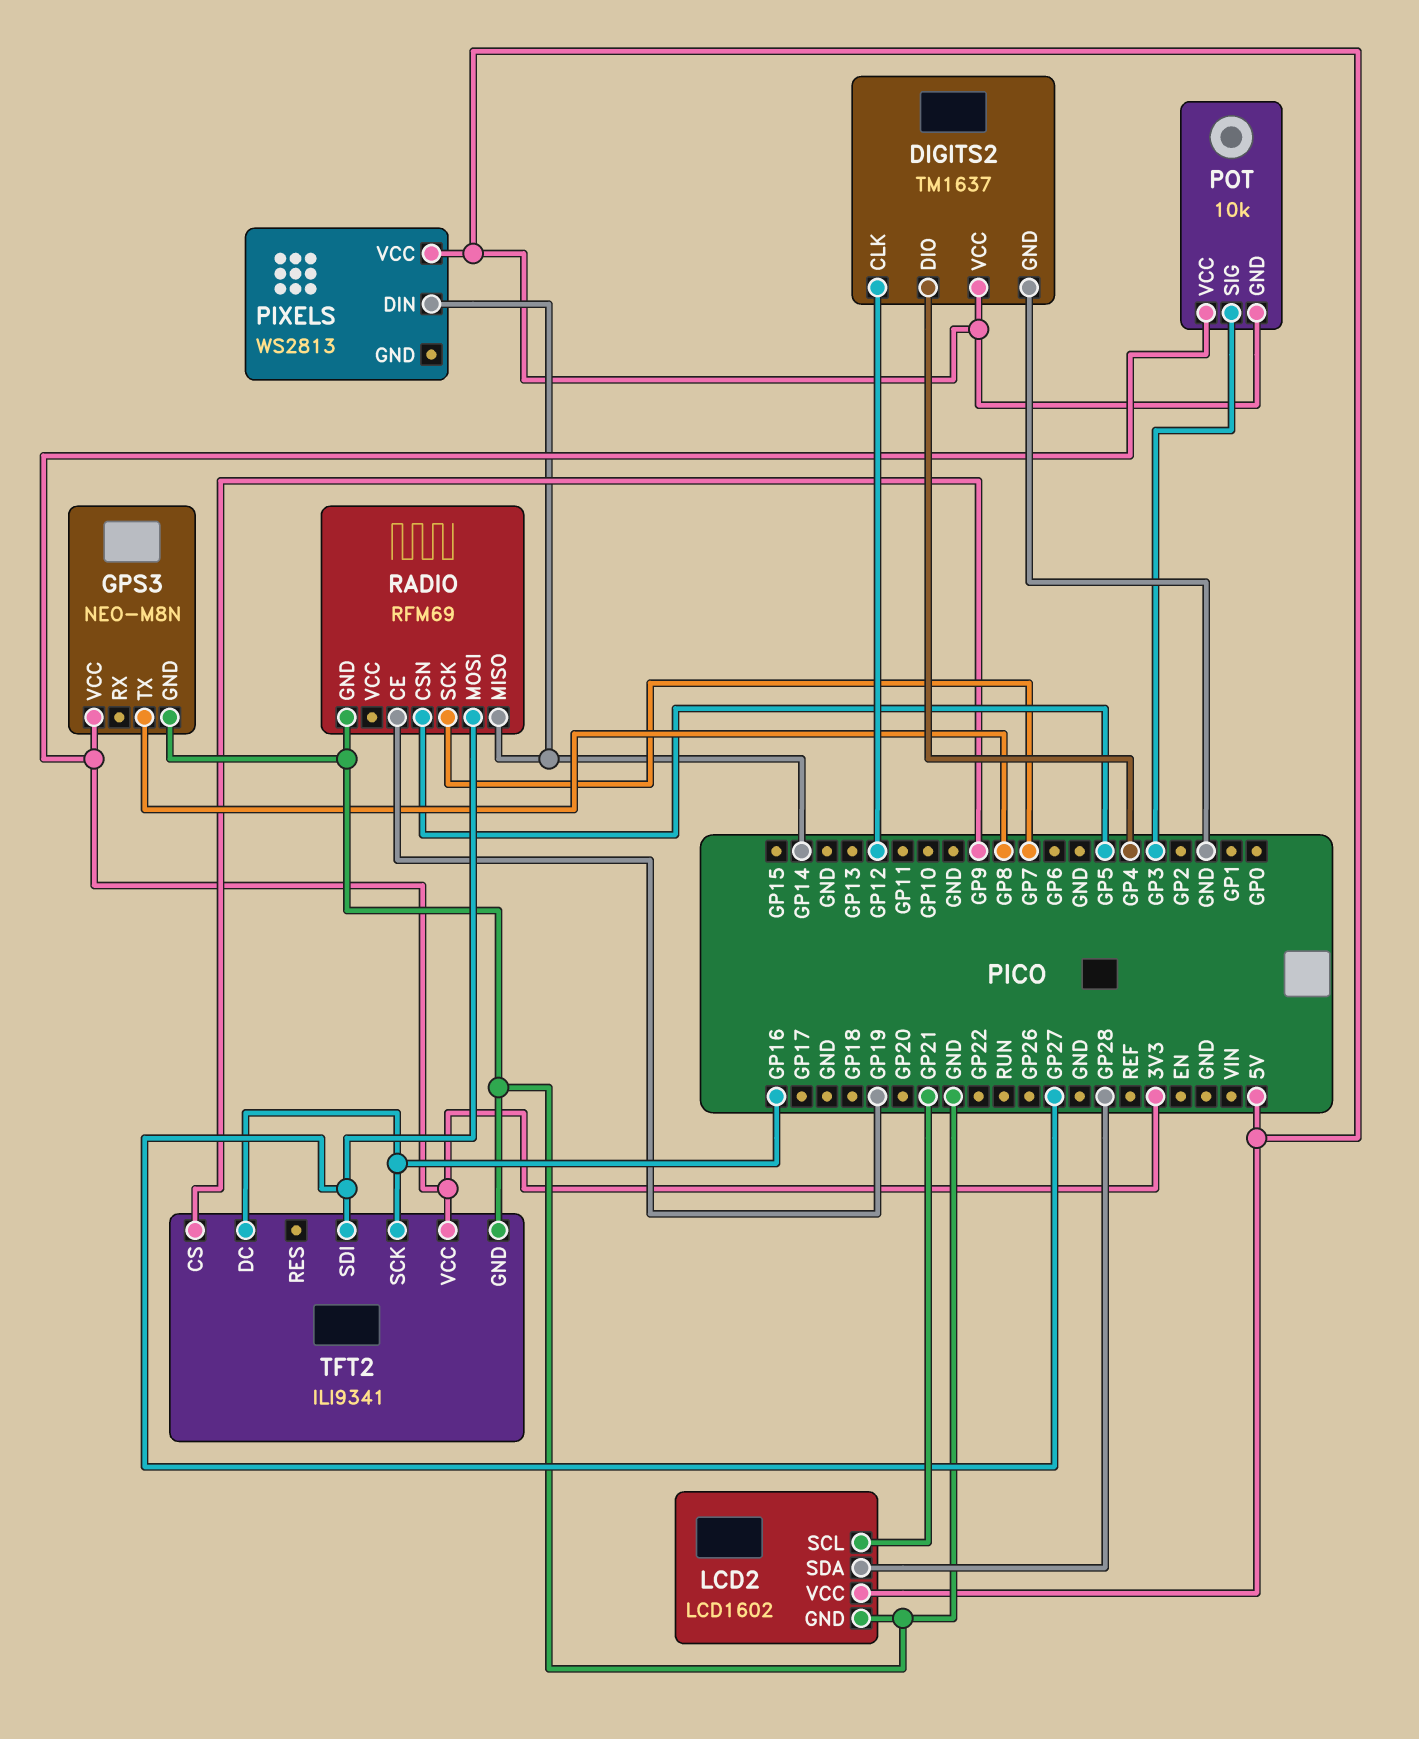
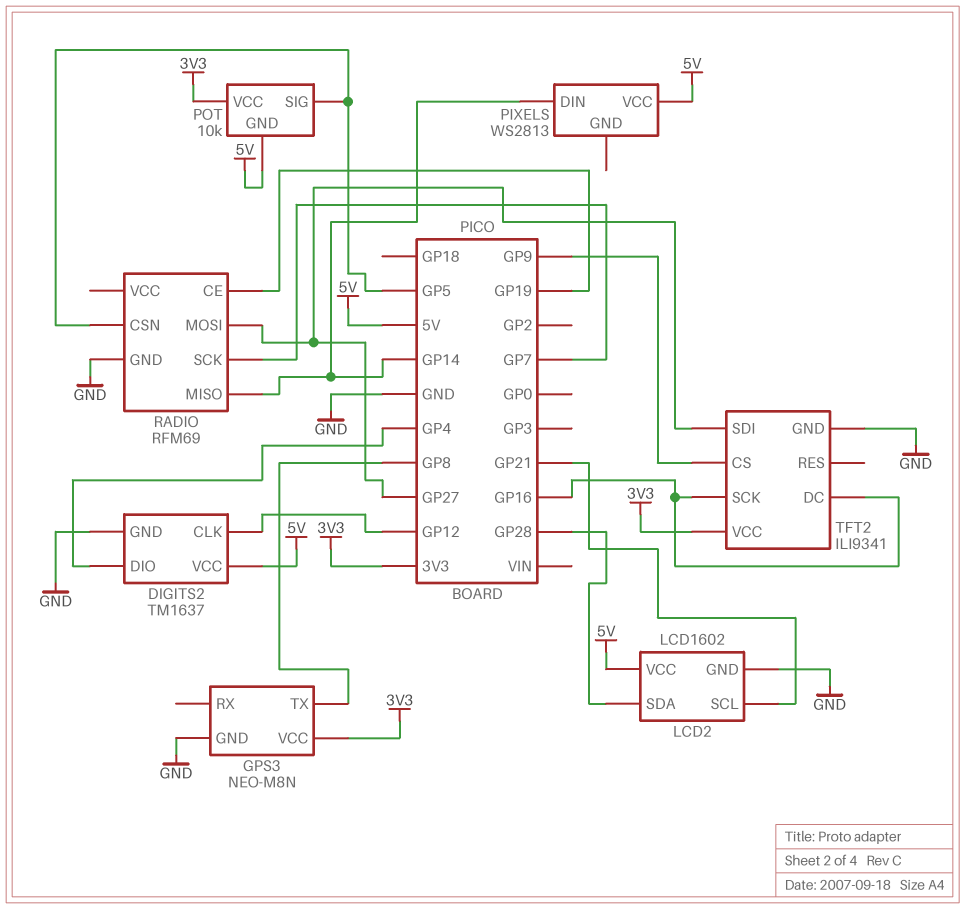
POT pin SIG: GP3 -> GP5

